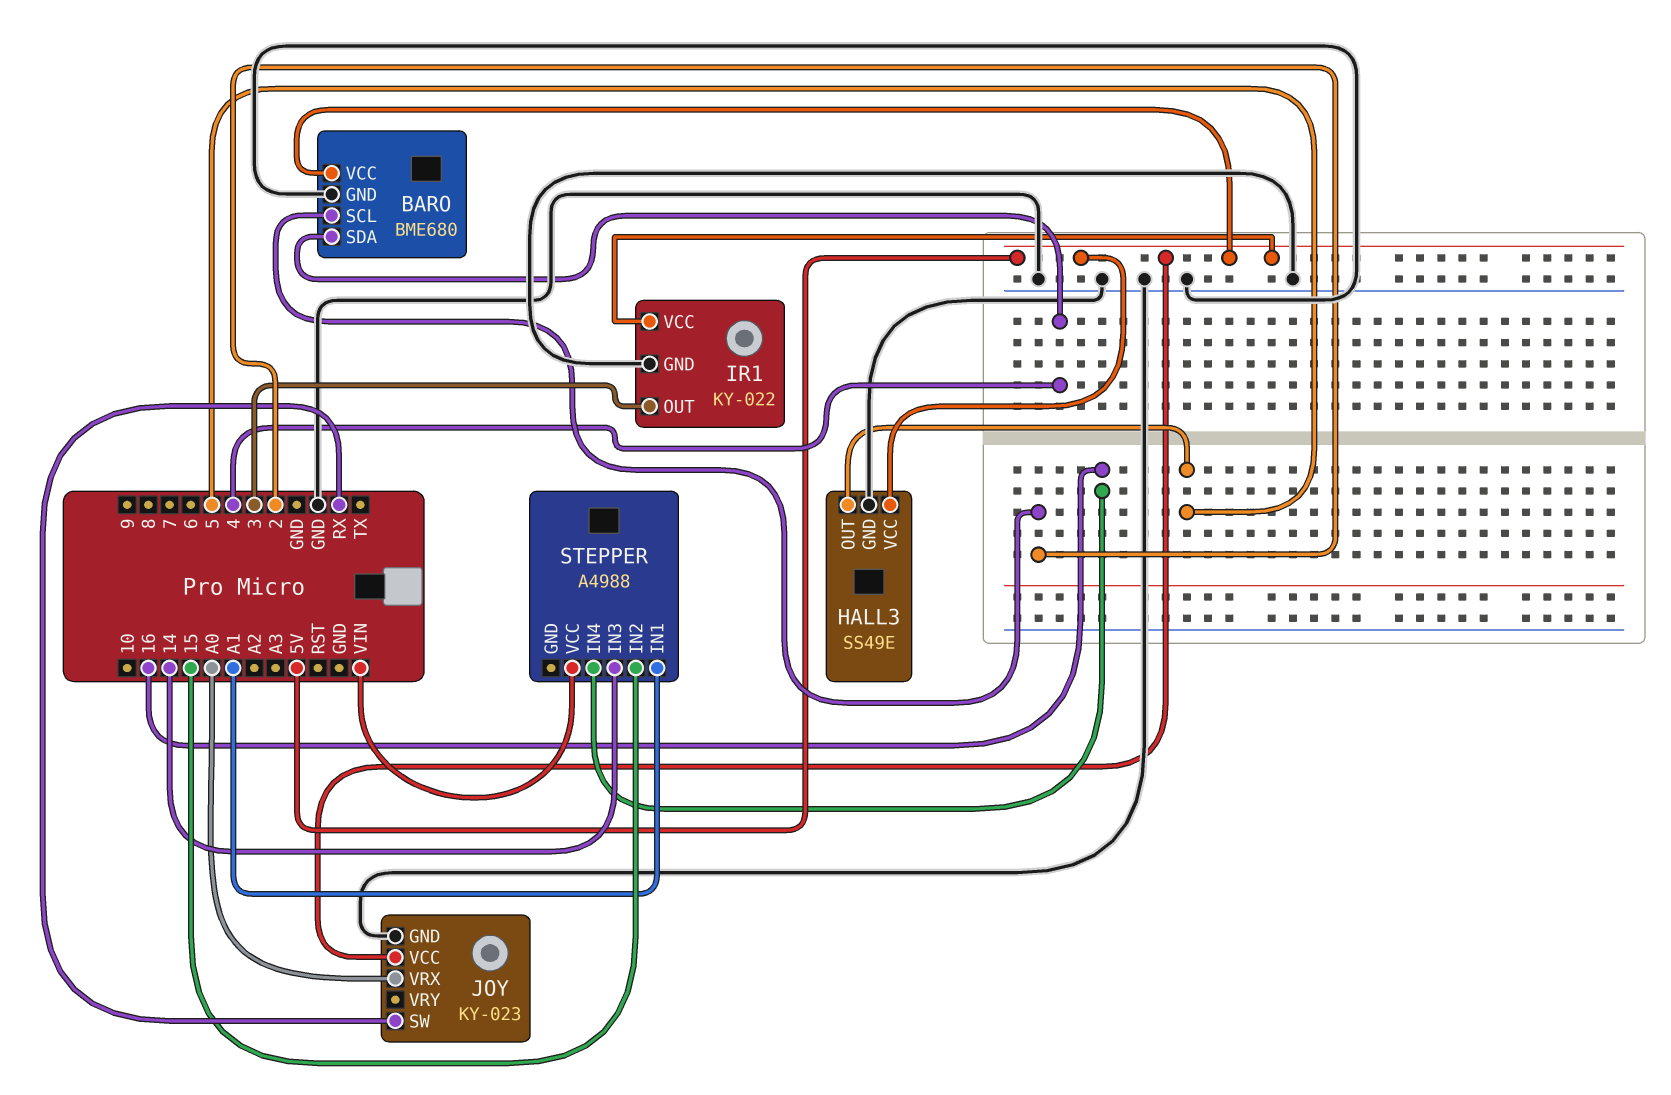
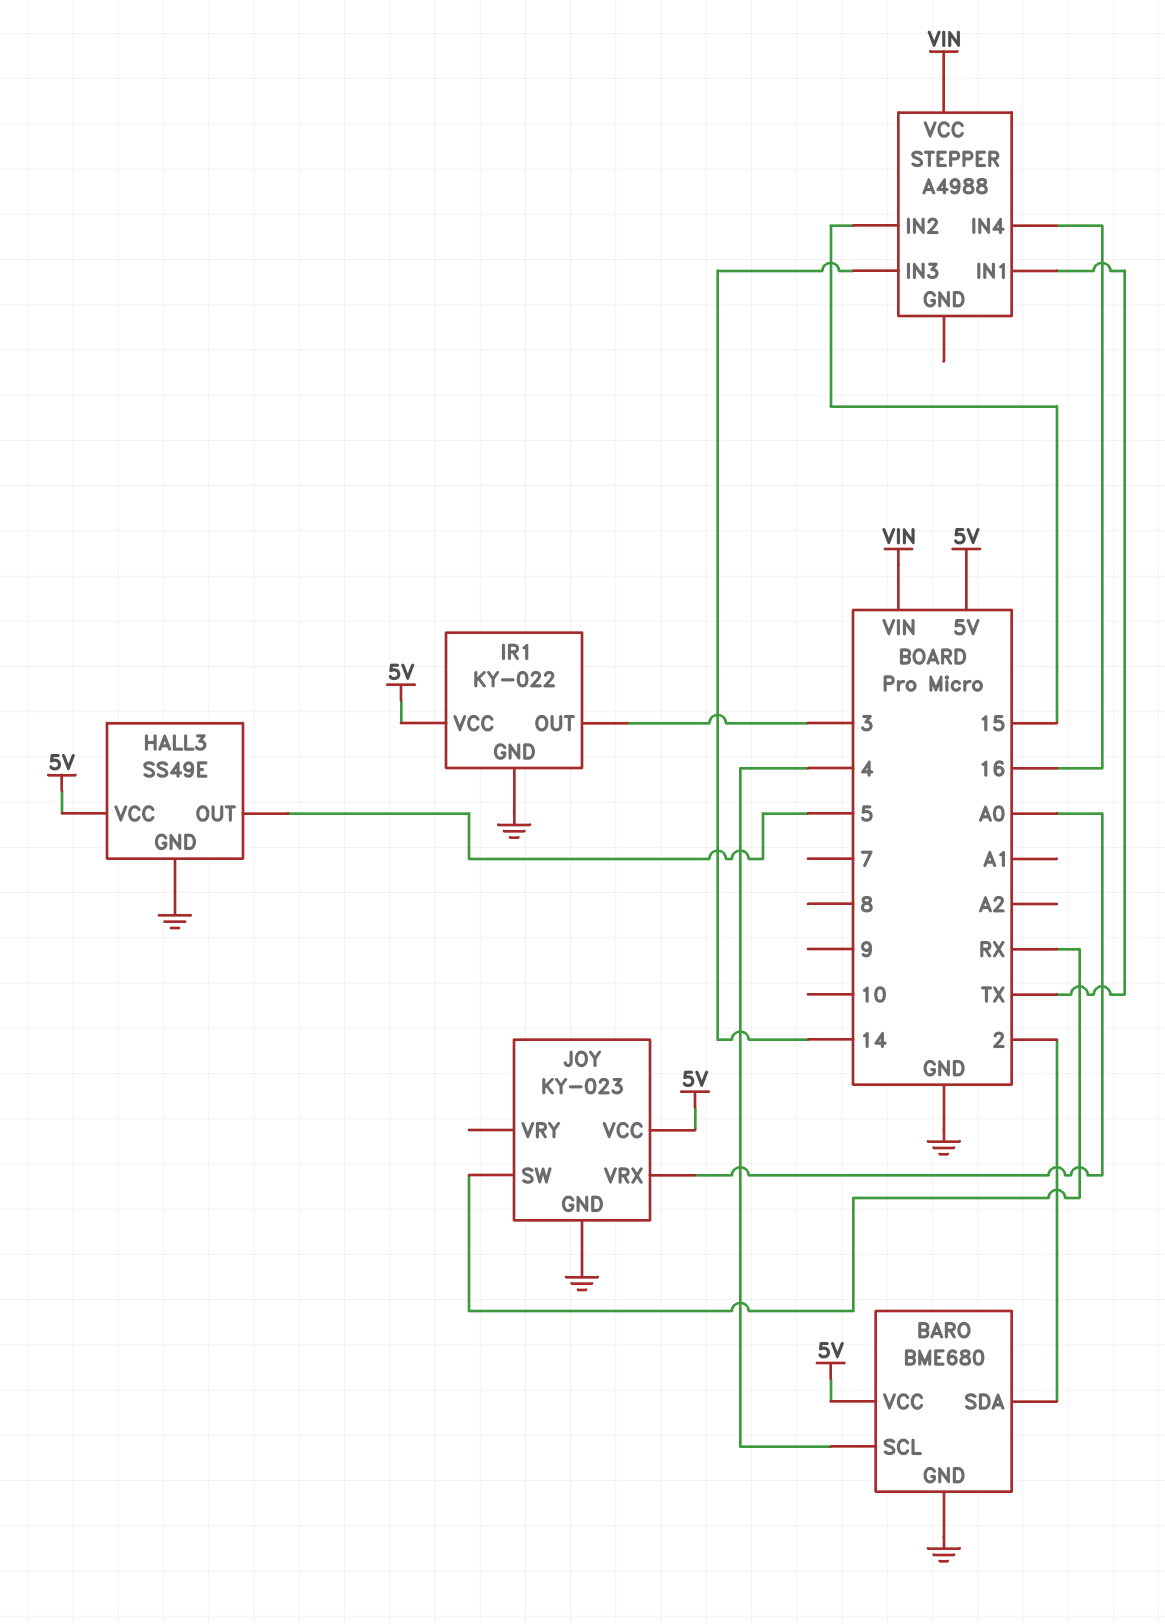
BARO pin SCL: 2 -> 4
BARO pin SDA: 4 -> 2
STEPPER pin IN1: A1 -> TX

